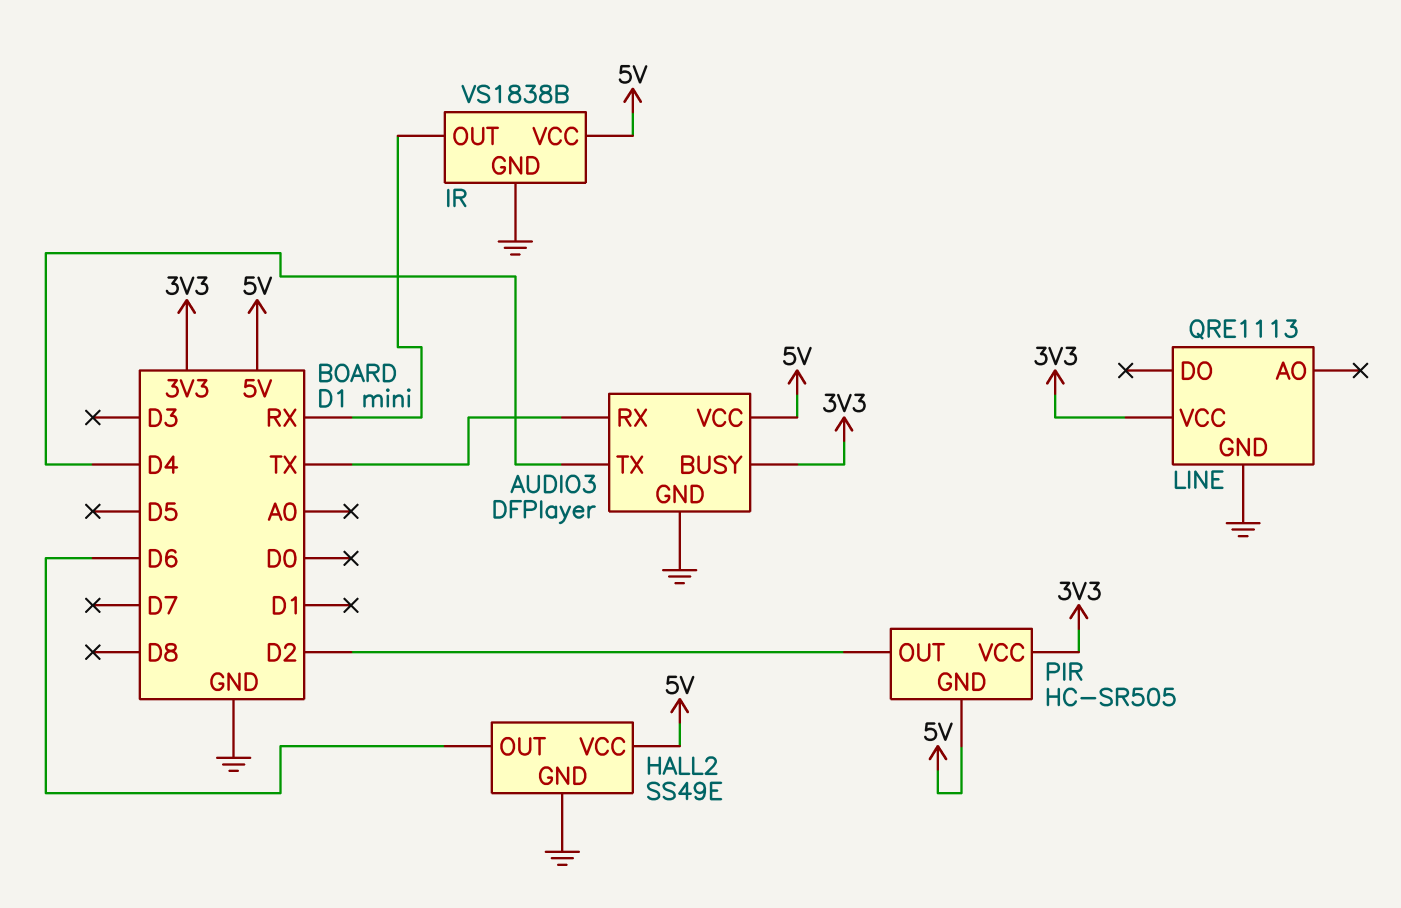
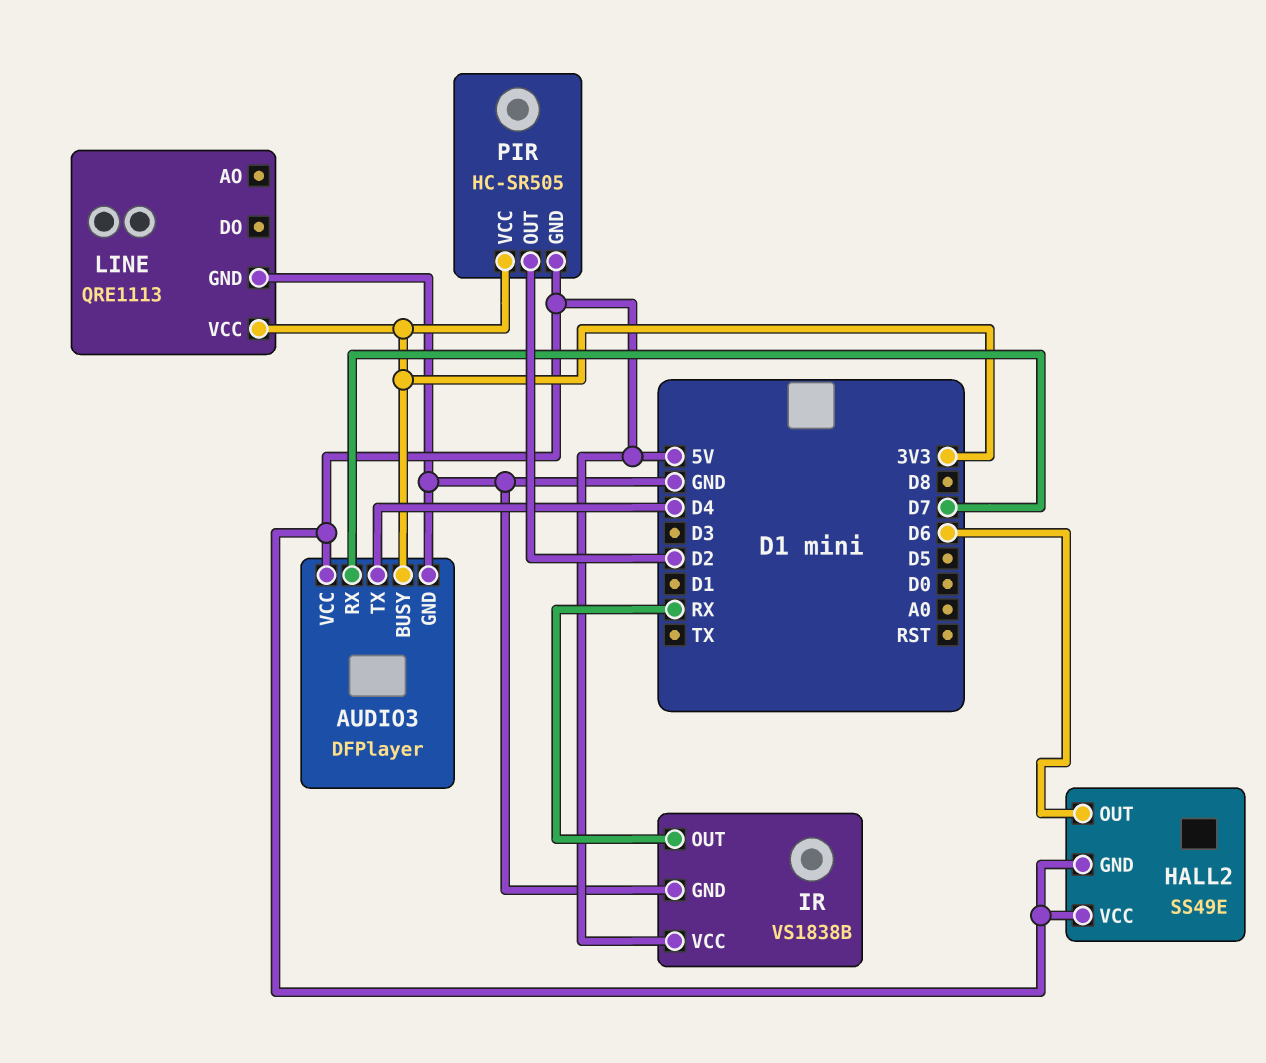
AUDIO3 pin RX: TX -> D7
HALL2 pin GND: GND -> 5V

